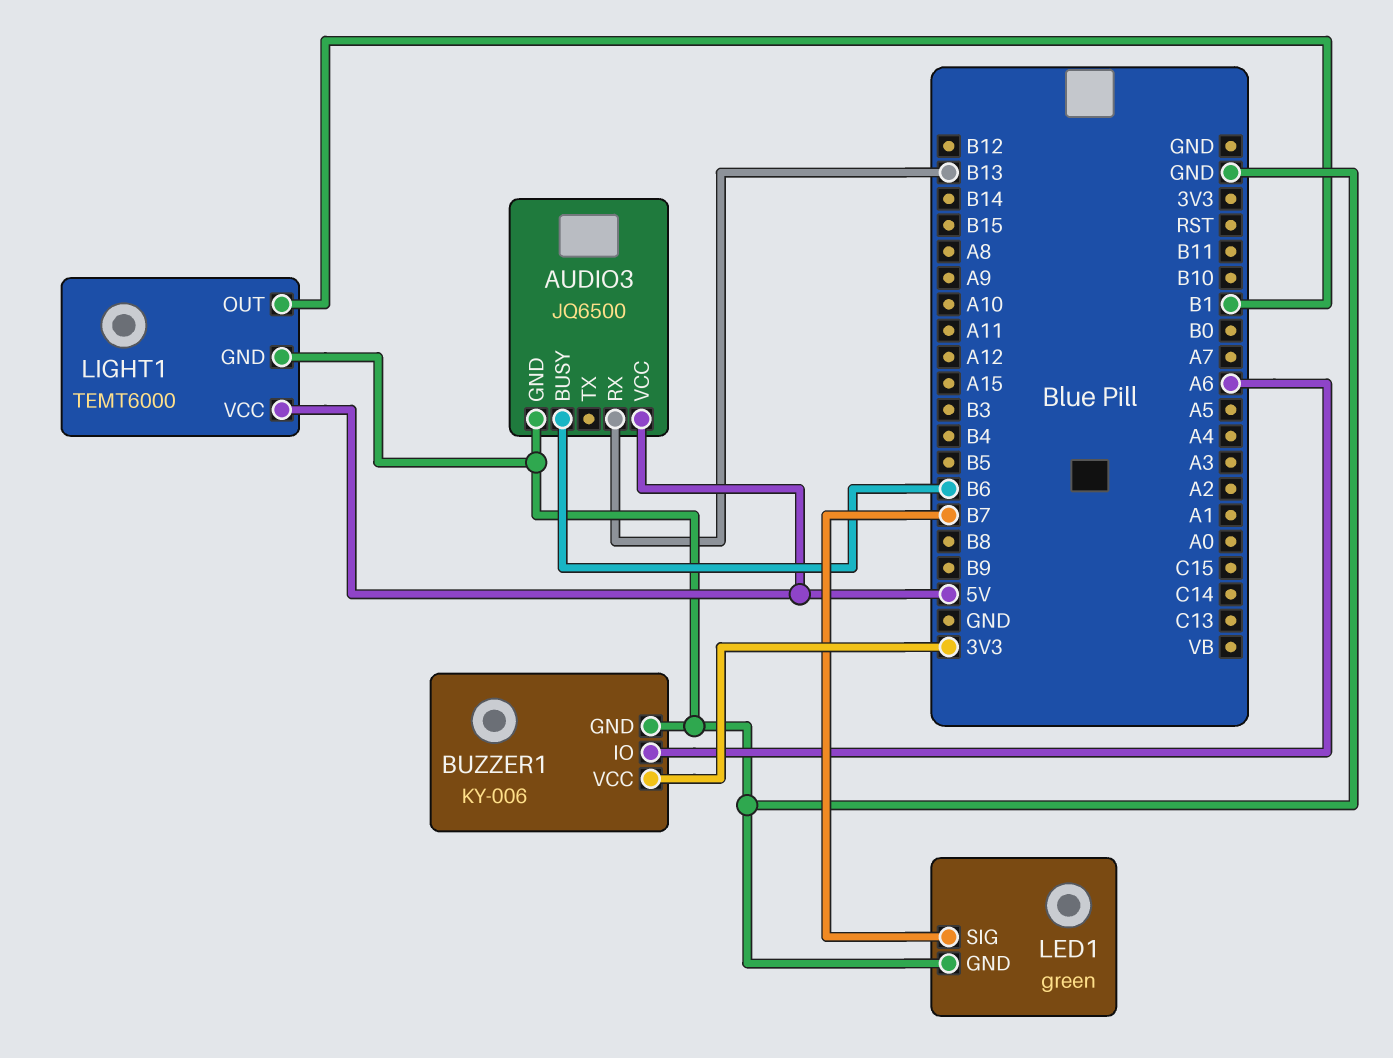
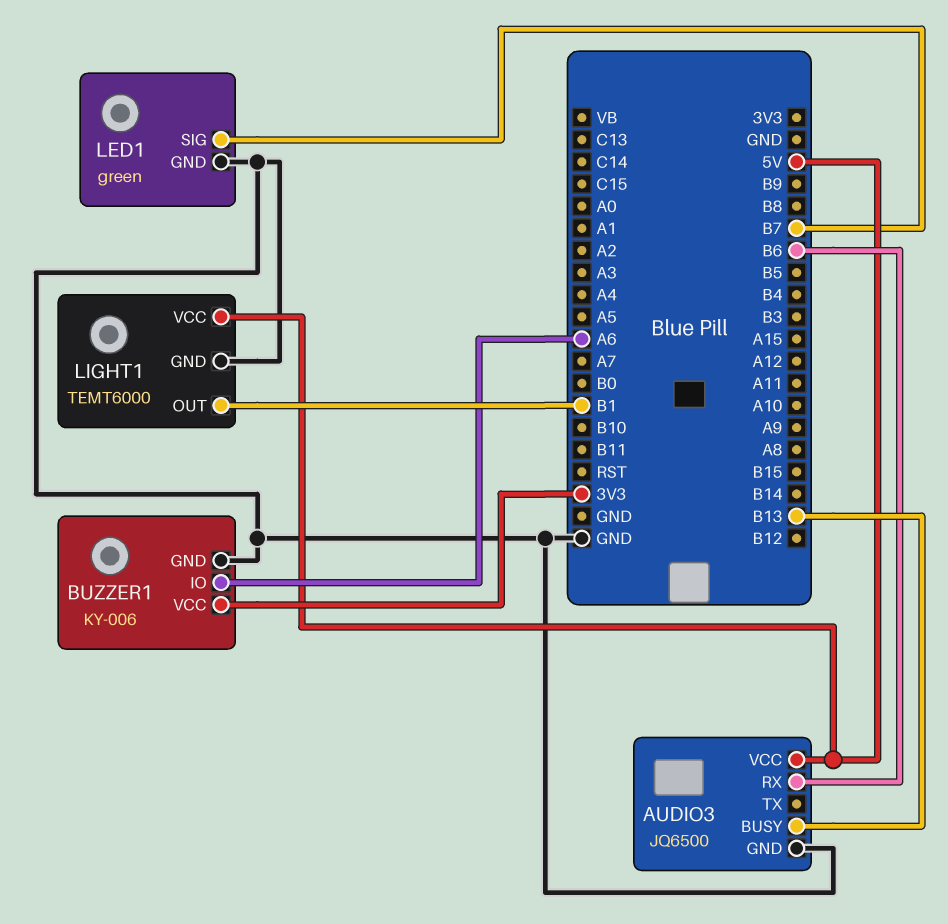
AUDIO3 pin BUSY: B6 -> B13
AUDIO3 pin RX: B13 -> B6

